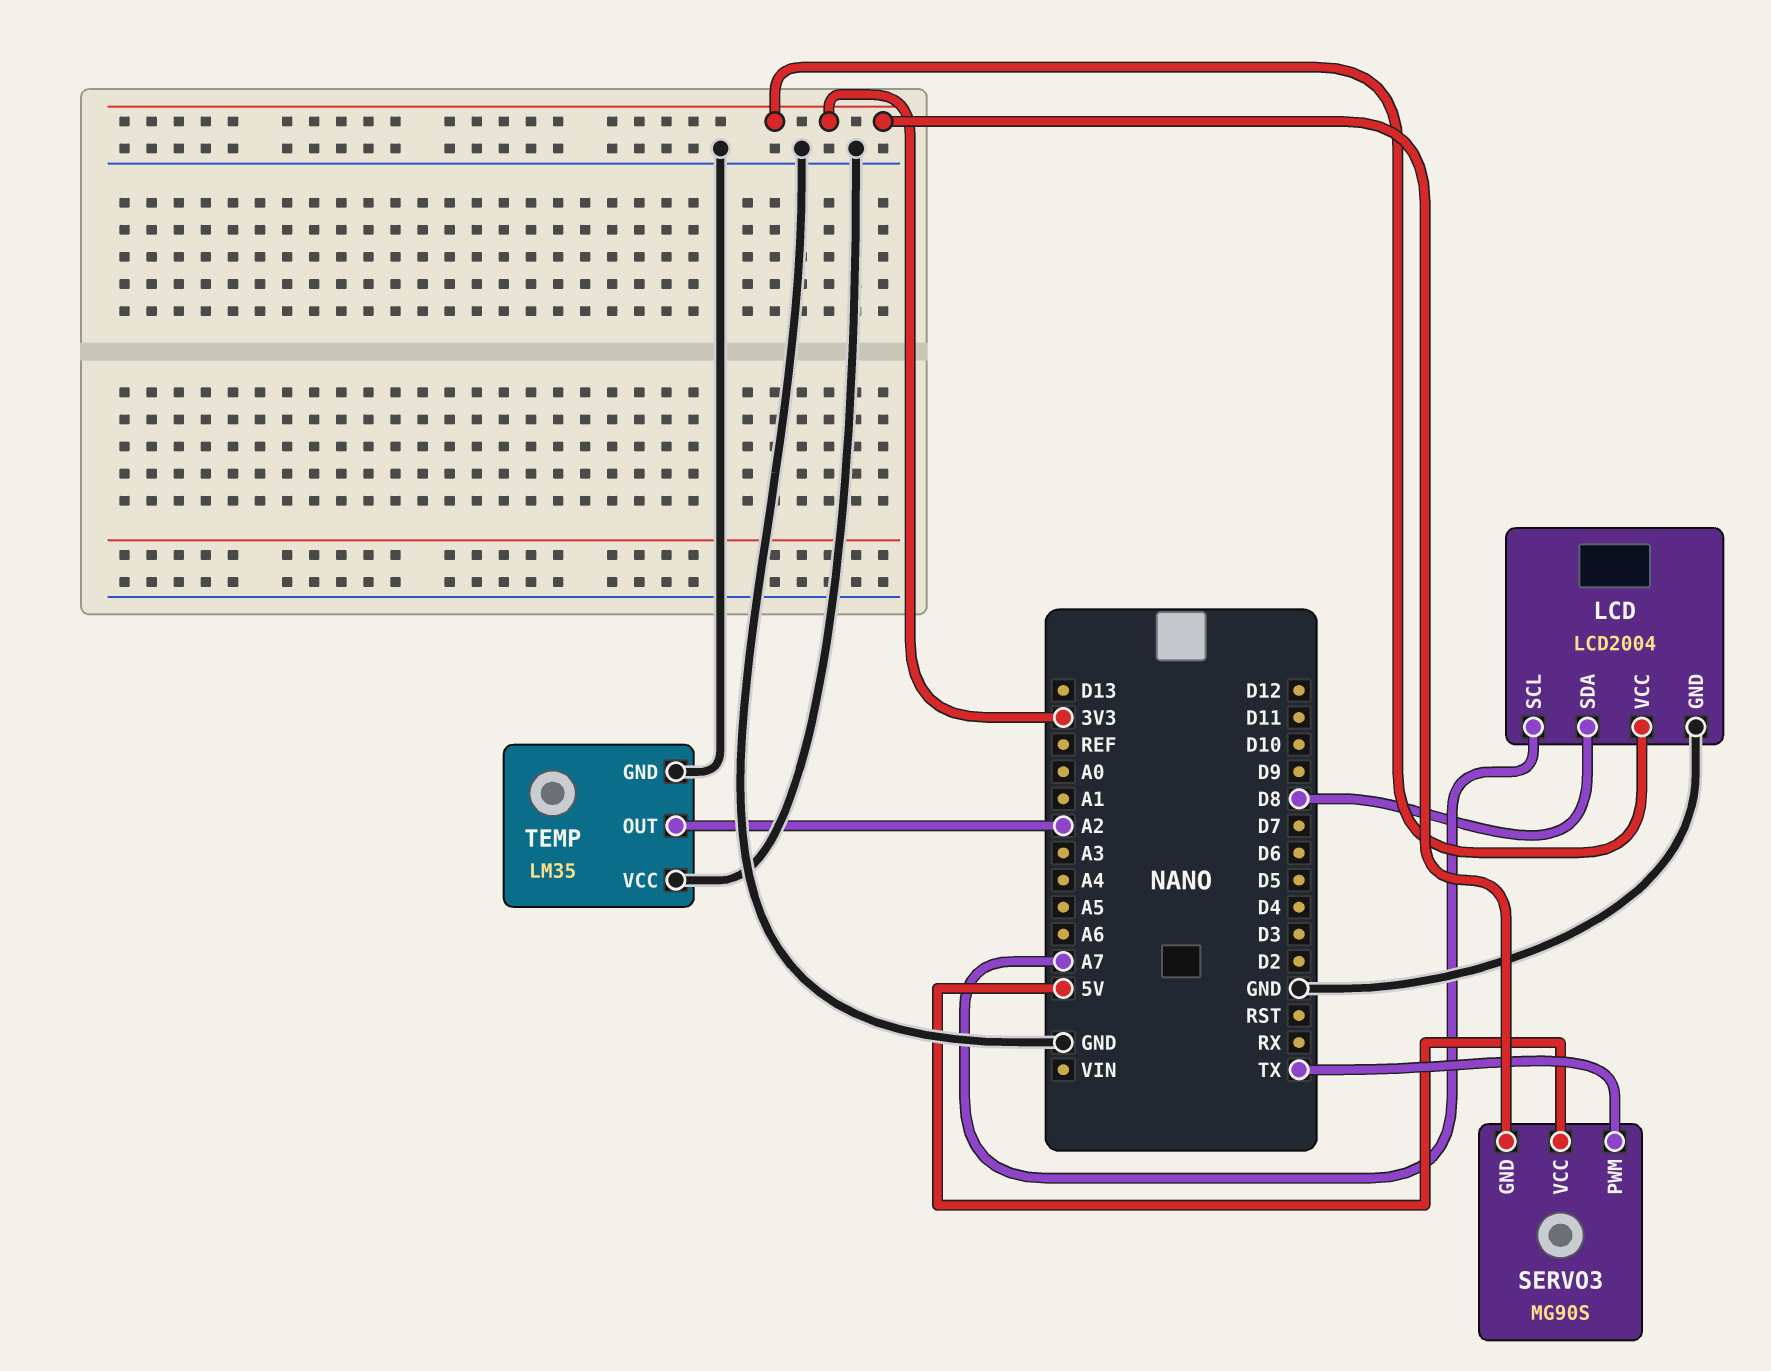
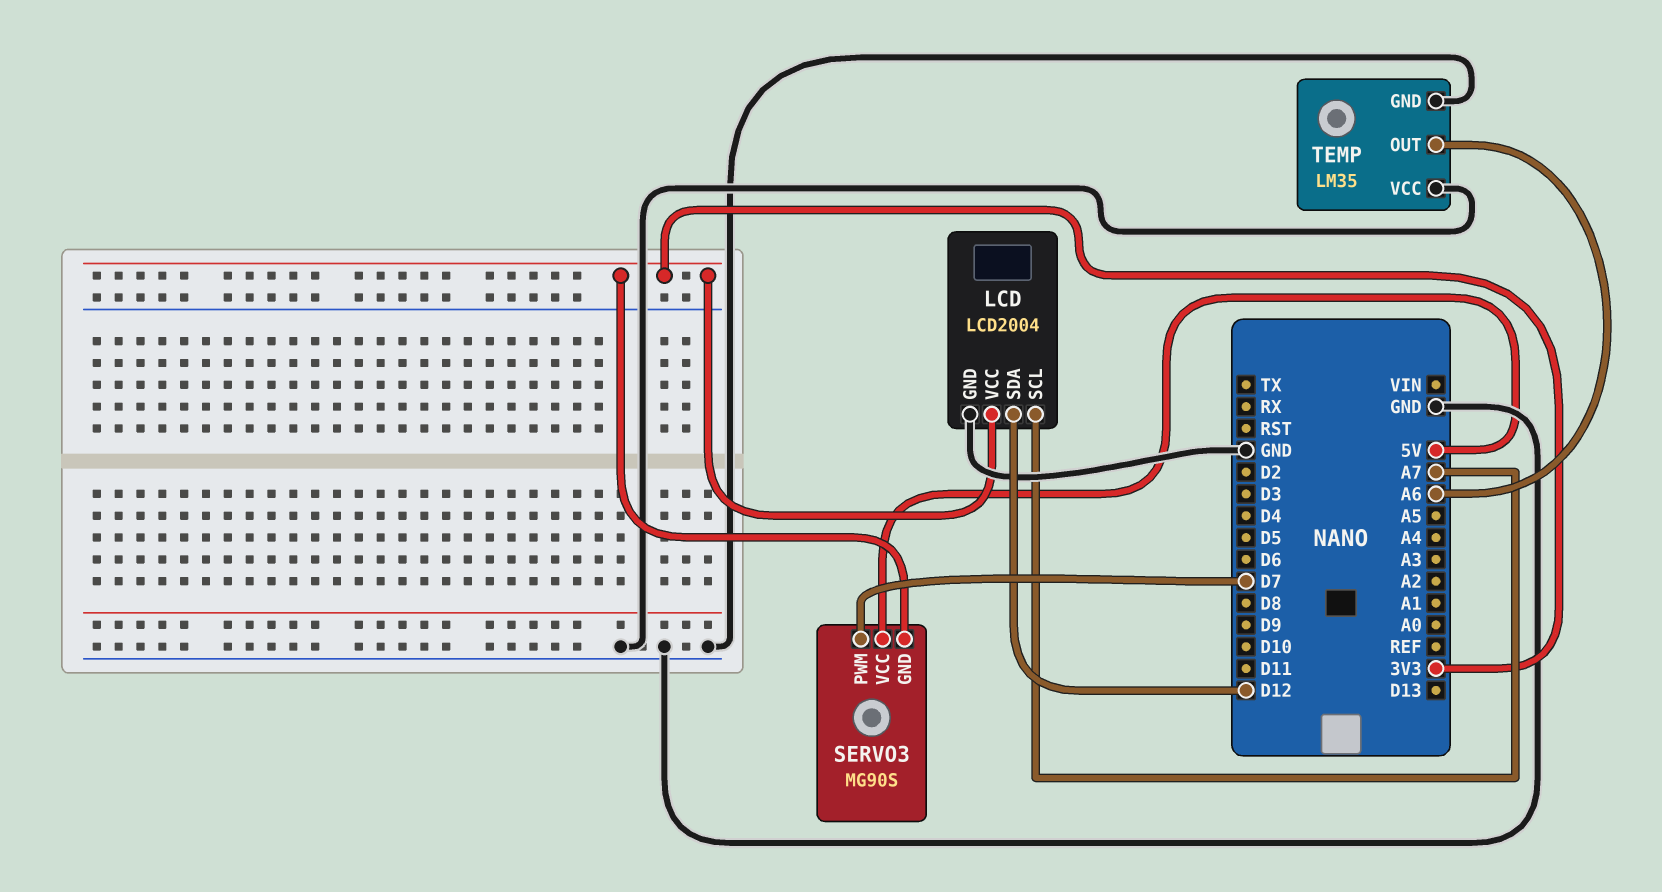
LCD pin SDA: D8 -> D12
SERVO3 pin PWM: TX -> D7
TEMP pin OUT: A2 -> A6

